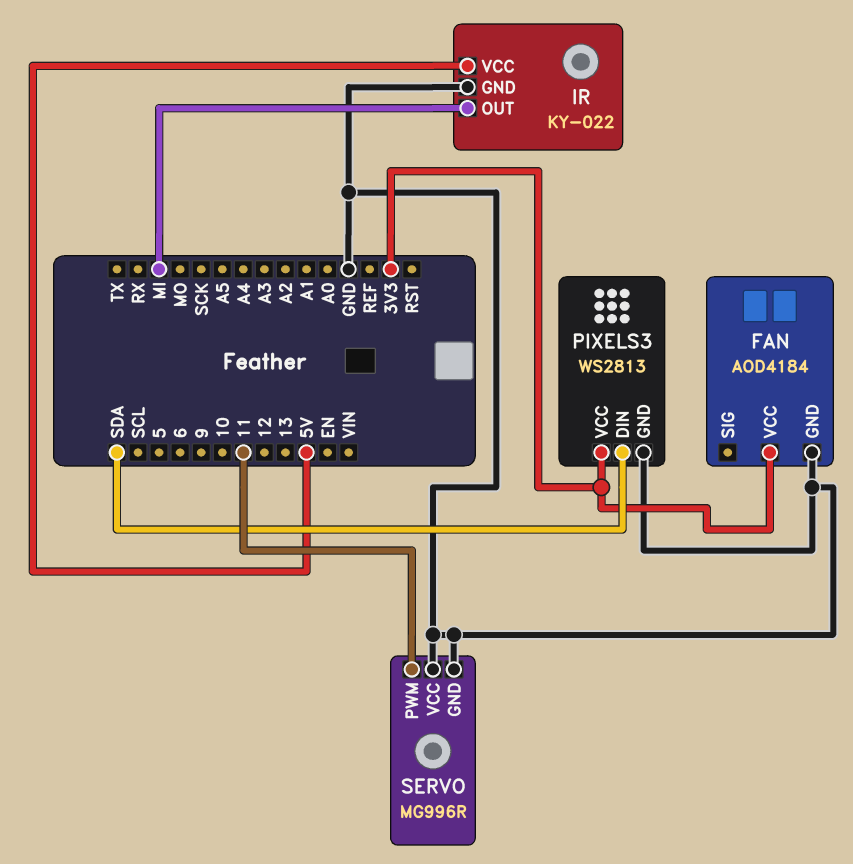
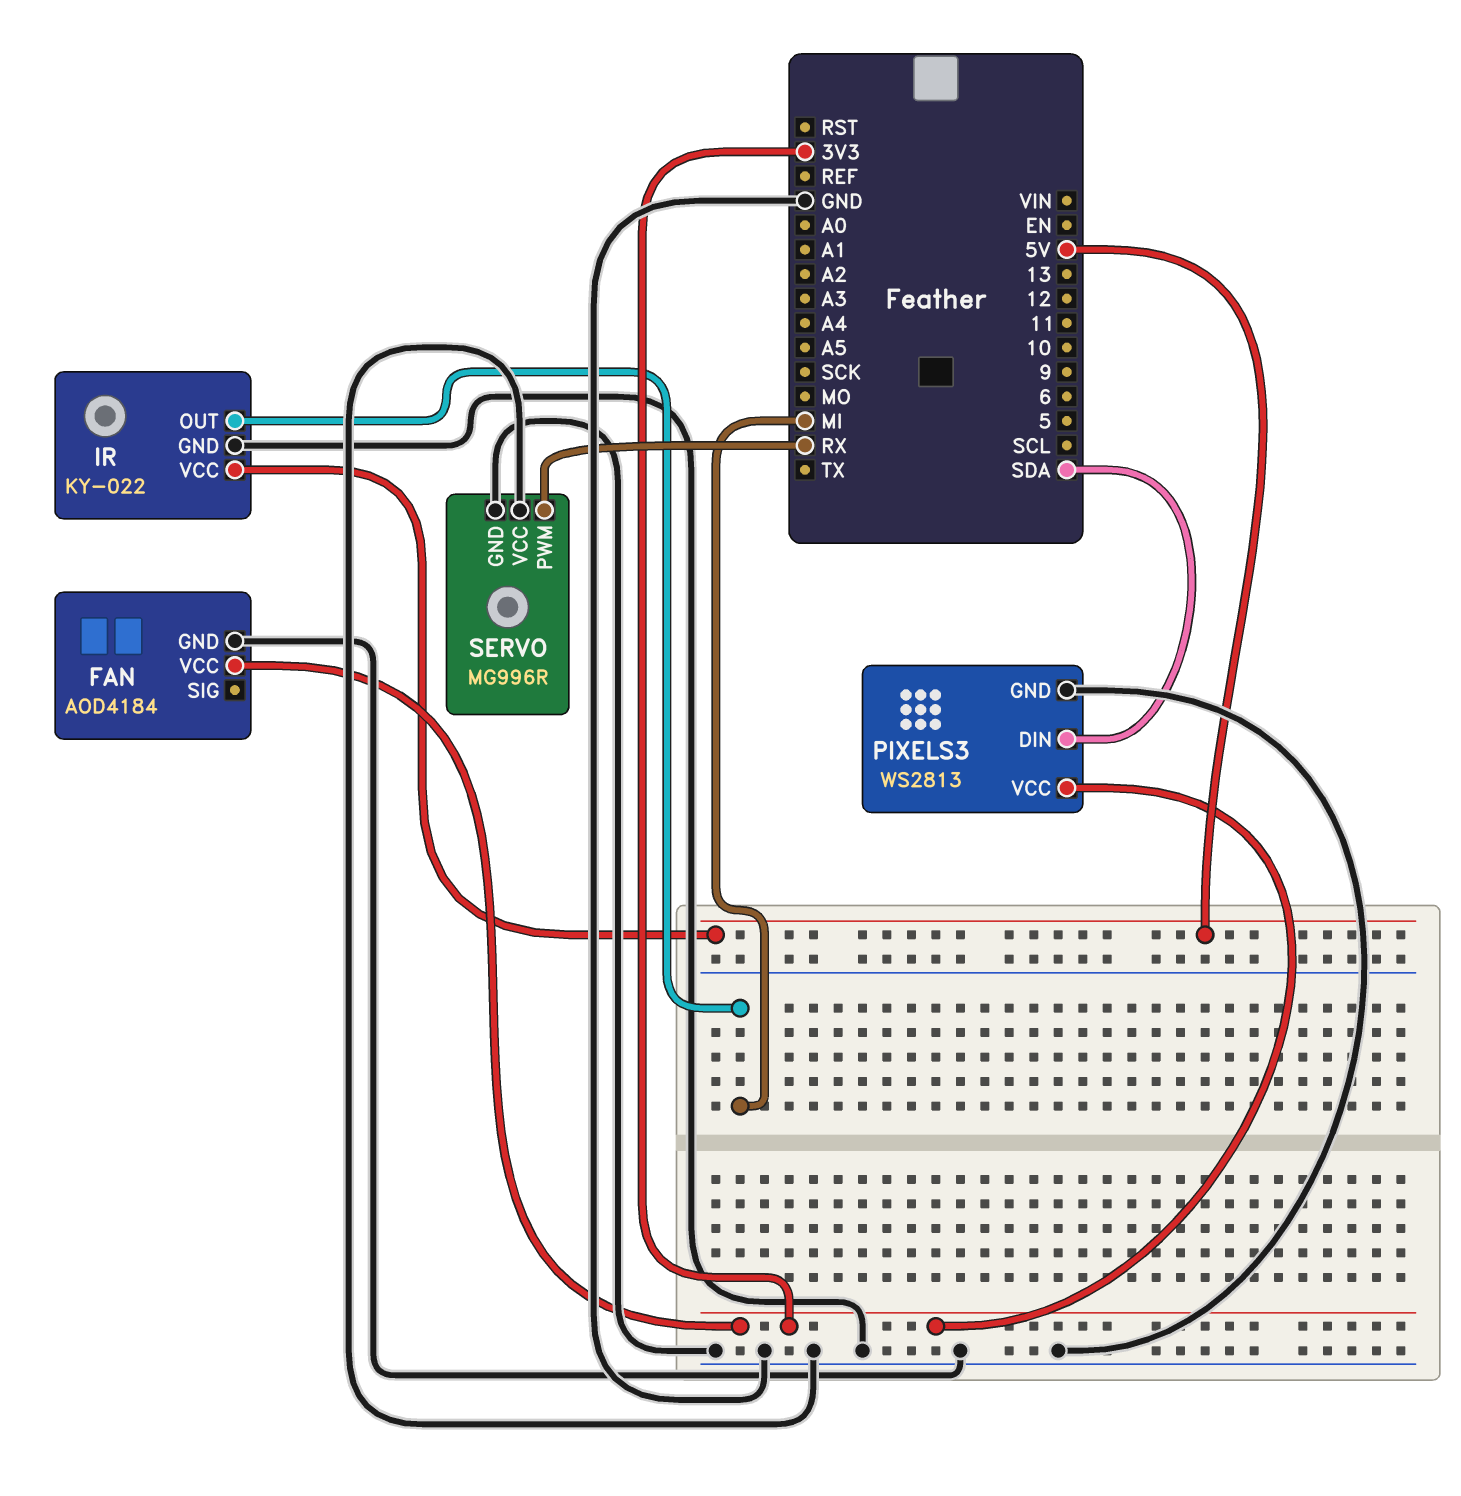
SERVO pin PWM: 11 -> RX

